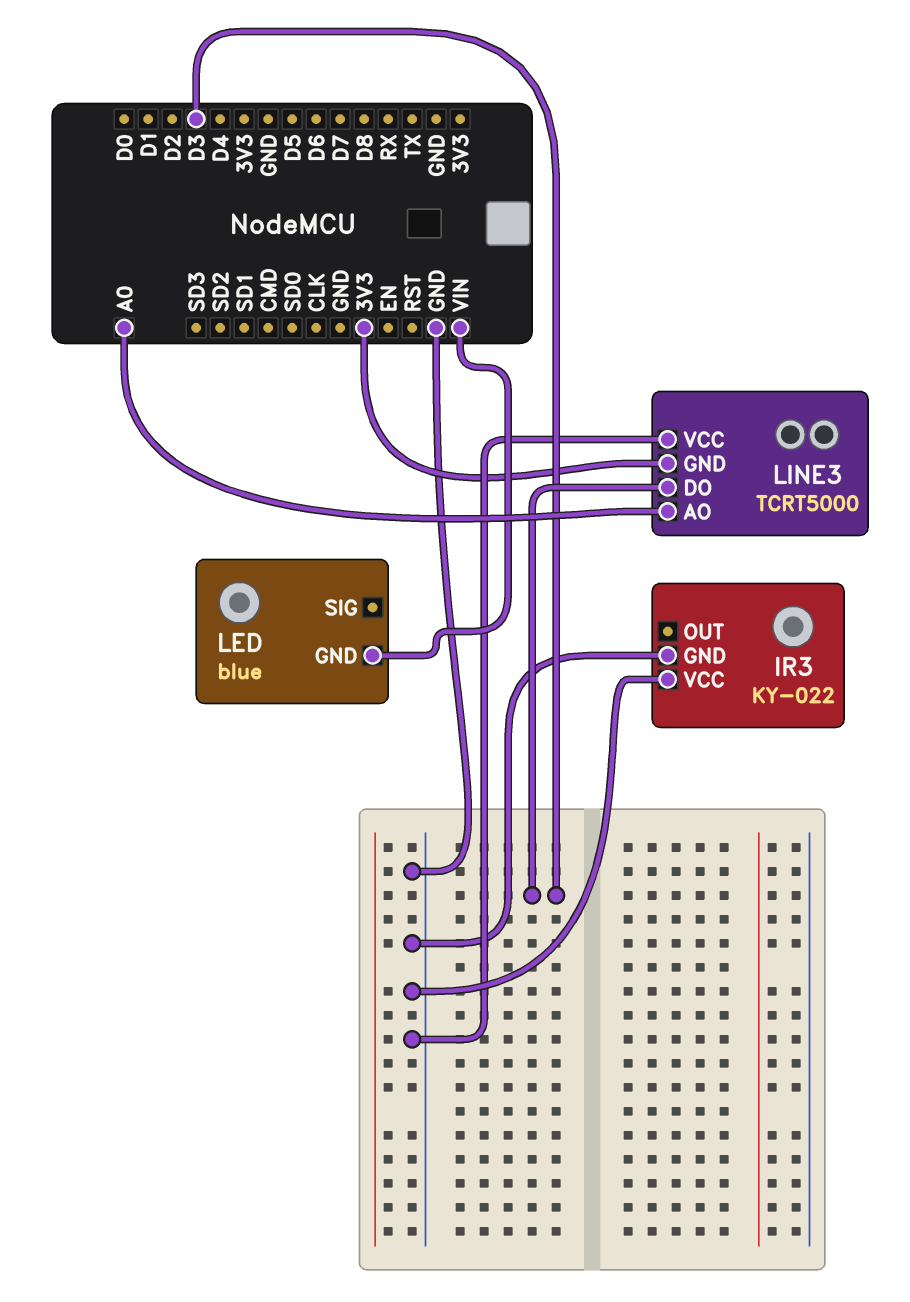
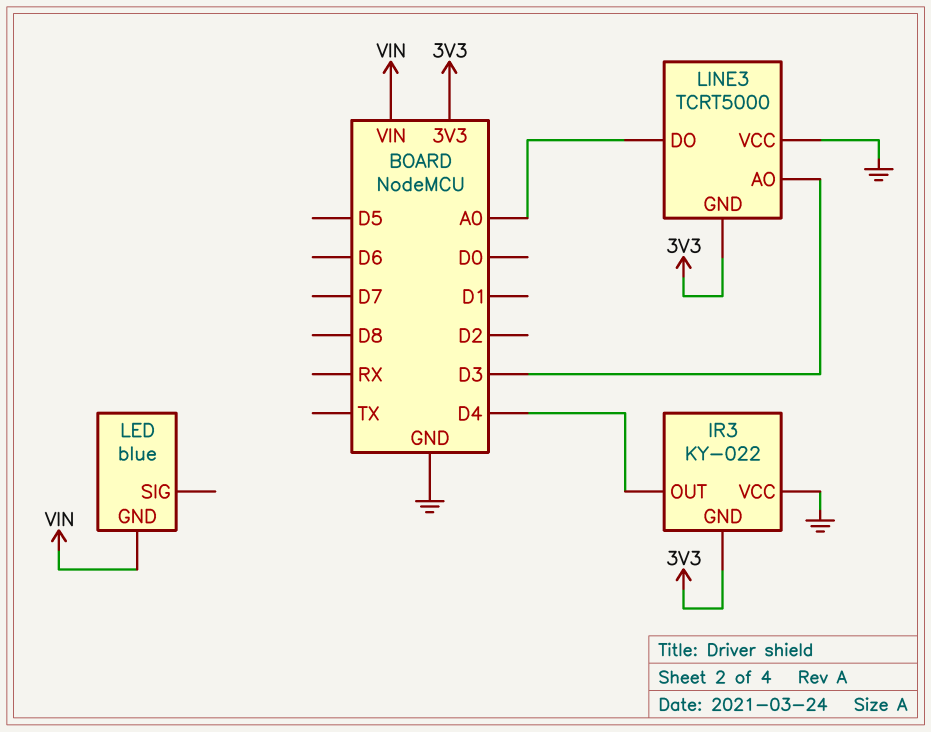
IR3 pin GND: GND -> 3V3
IR3 pin OUT: none -> D4
LINE3 pin AO: A0 -> D3
LINE3 pin DO: D3 -> A0

